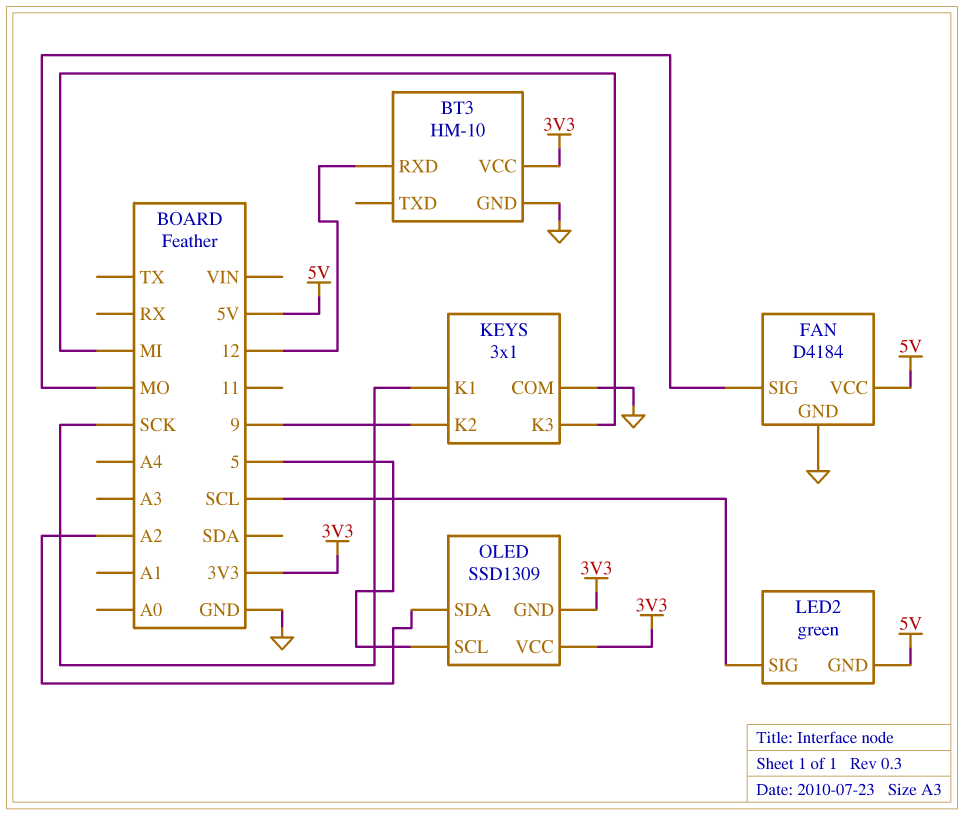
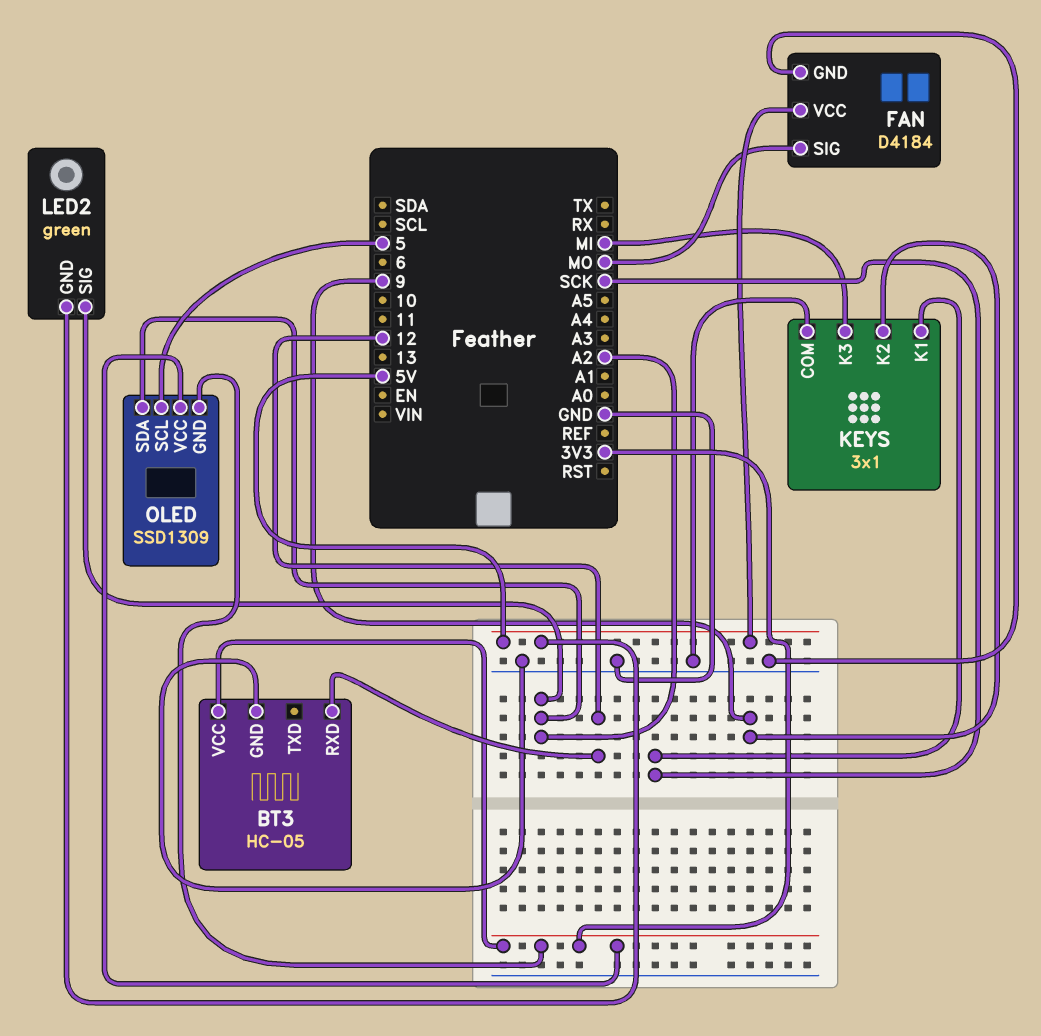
BT3: HM-10 -> HC-05
LED2 pin SIG: SCL -> A2

